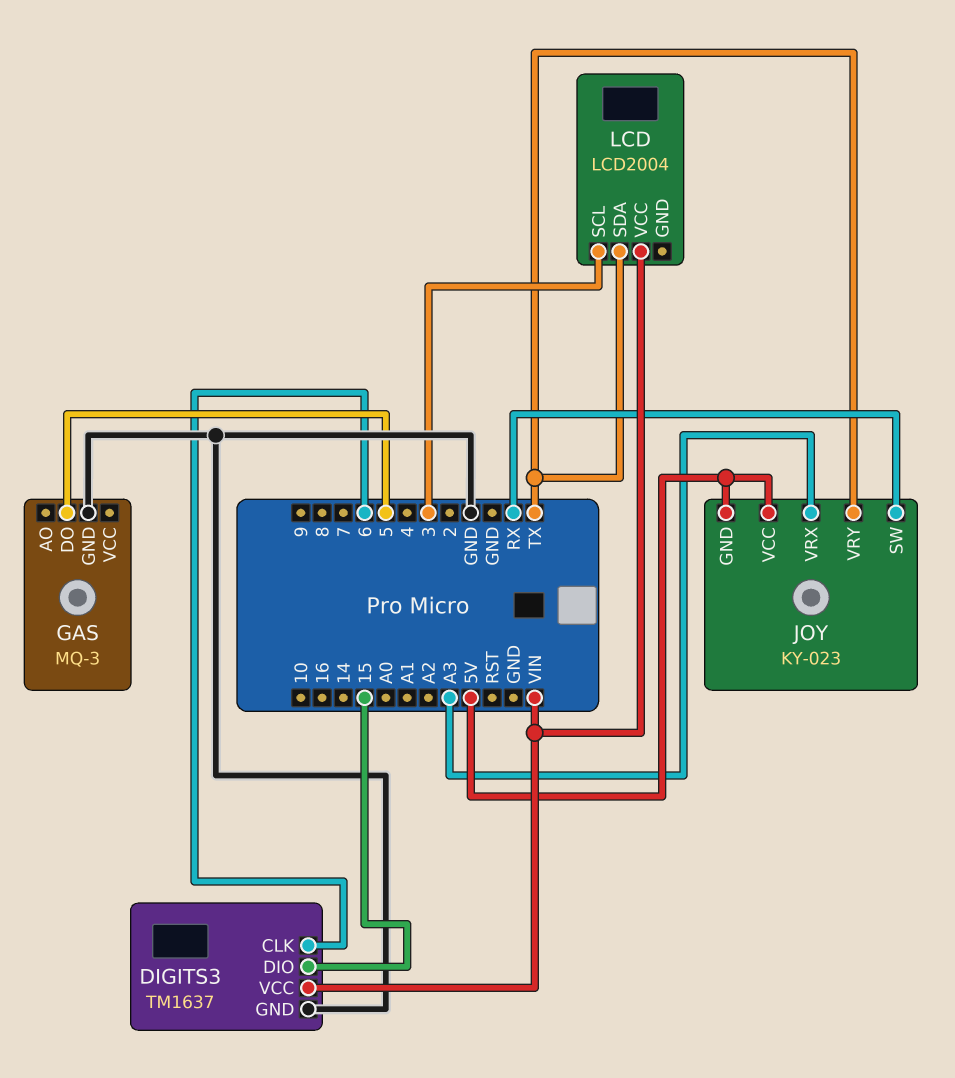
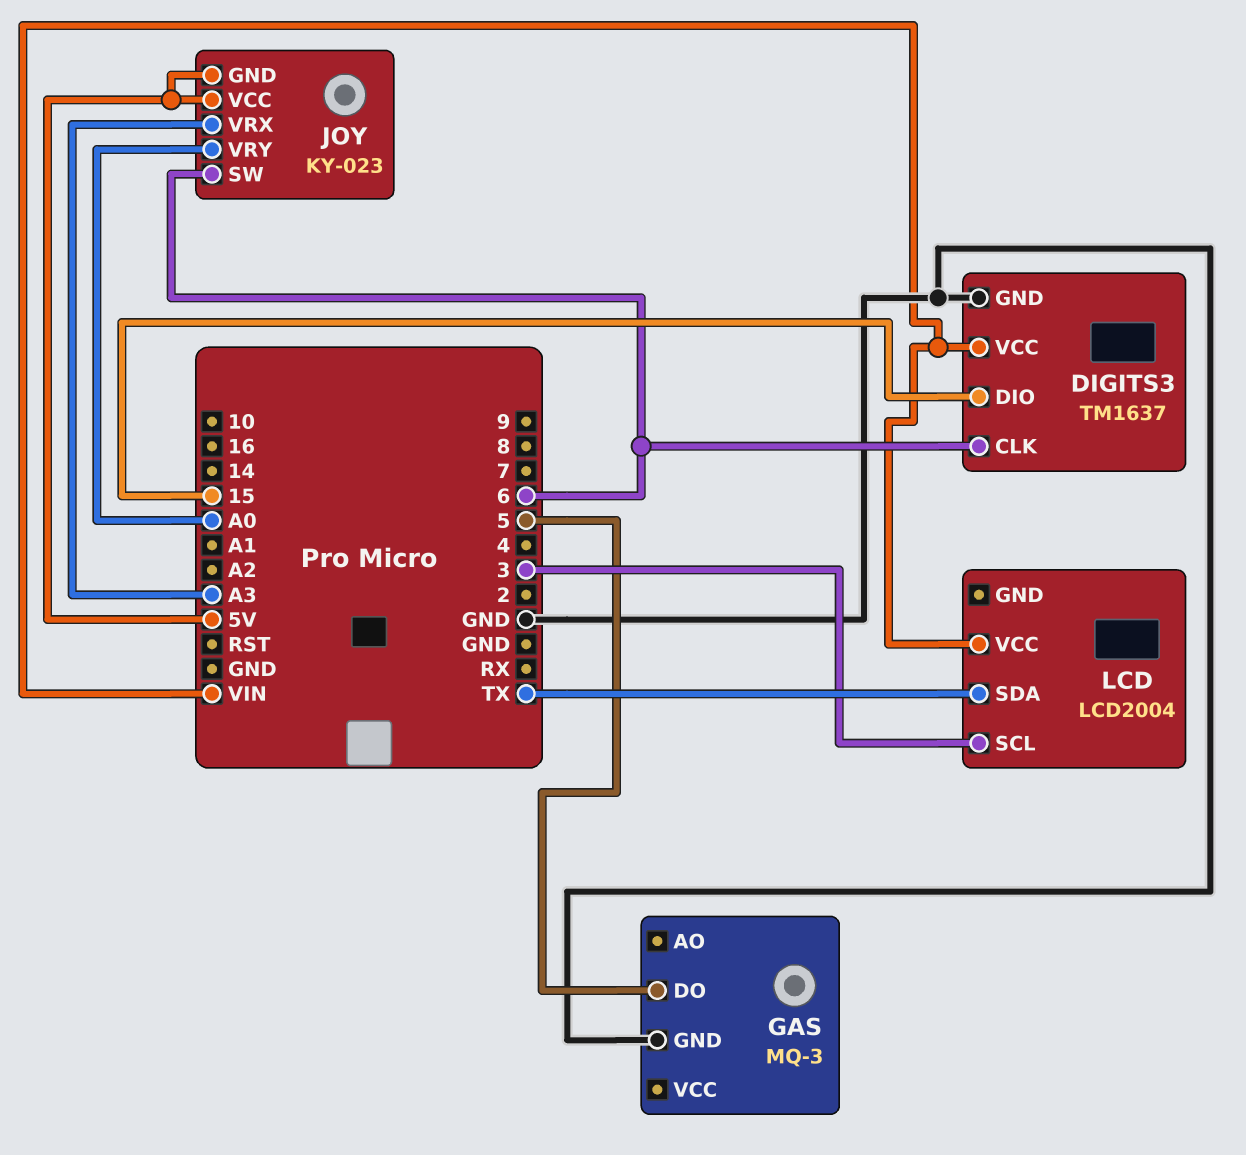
JOY pin SW: RX -> 6
JOY pin VRY: TX -> A0

